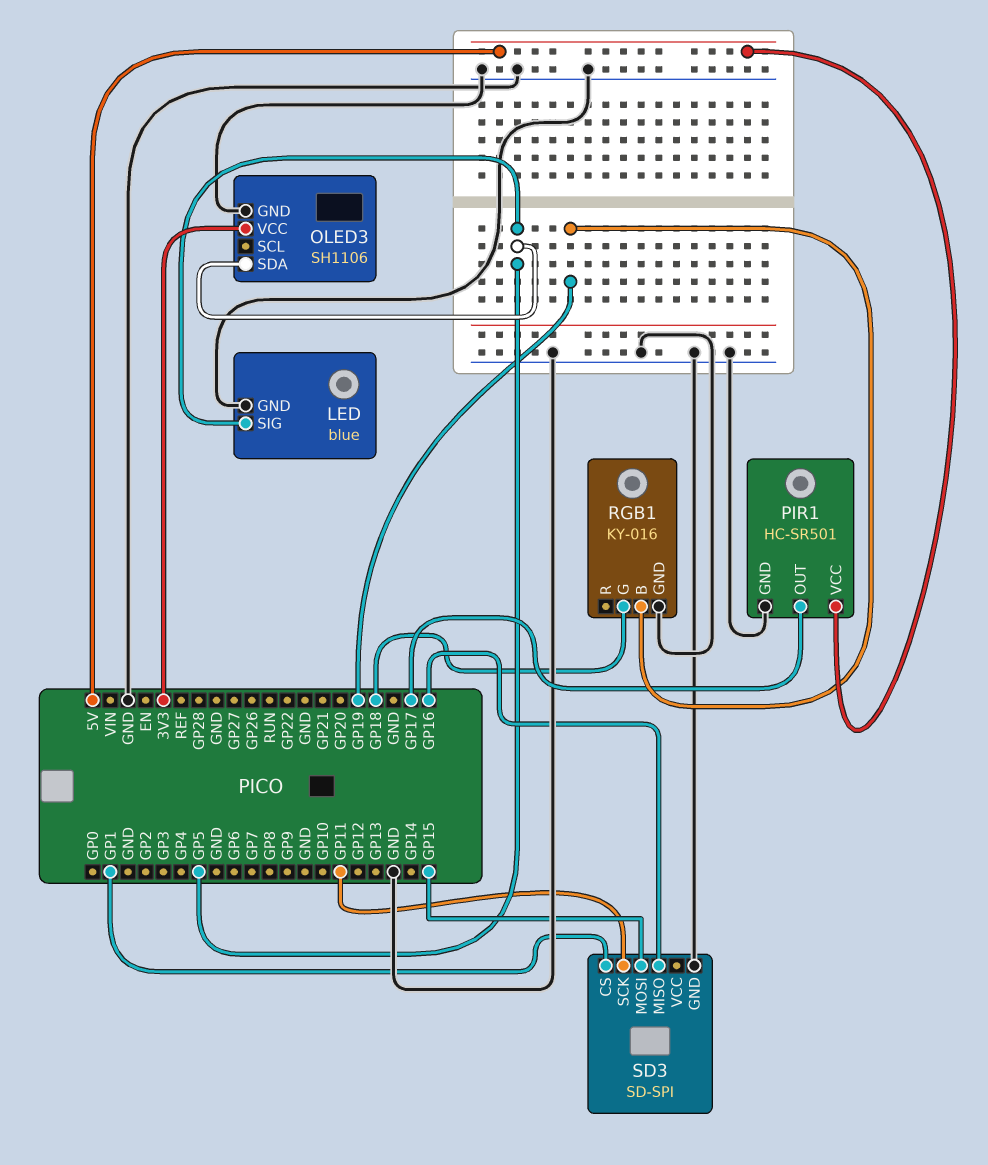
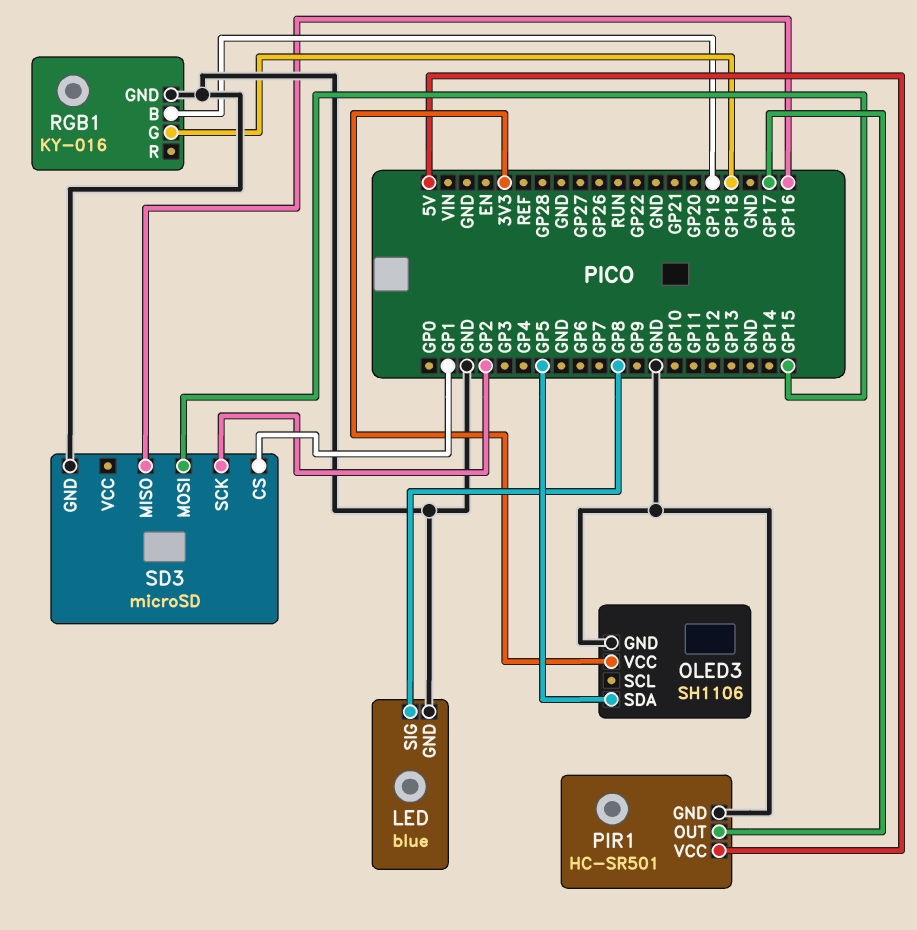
LED pin SIG: GP5 -> GP8
SD3: SD-SPI -> microSD
SD3 pin SCK: GP11 -> GP2

